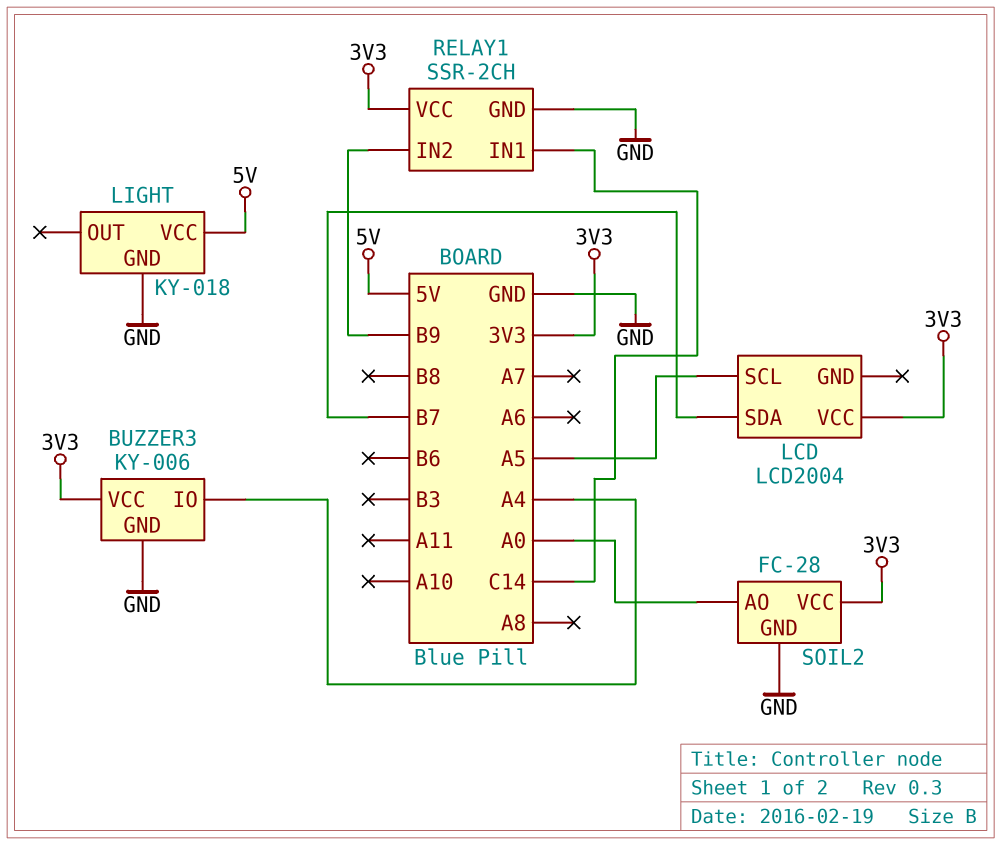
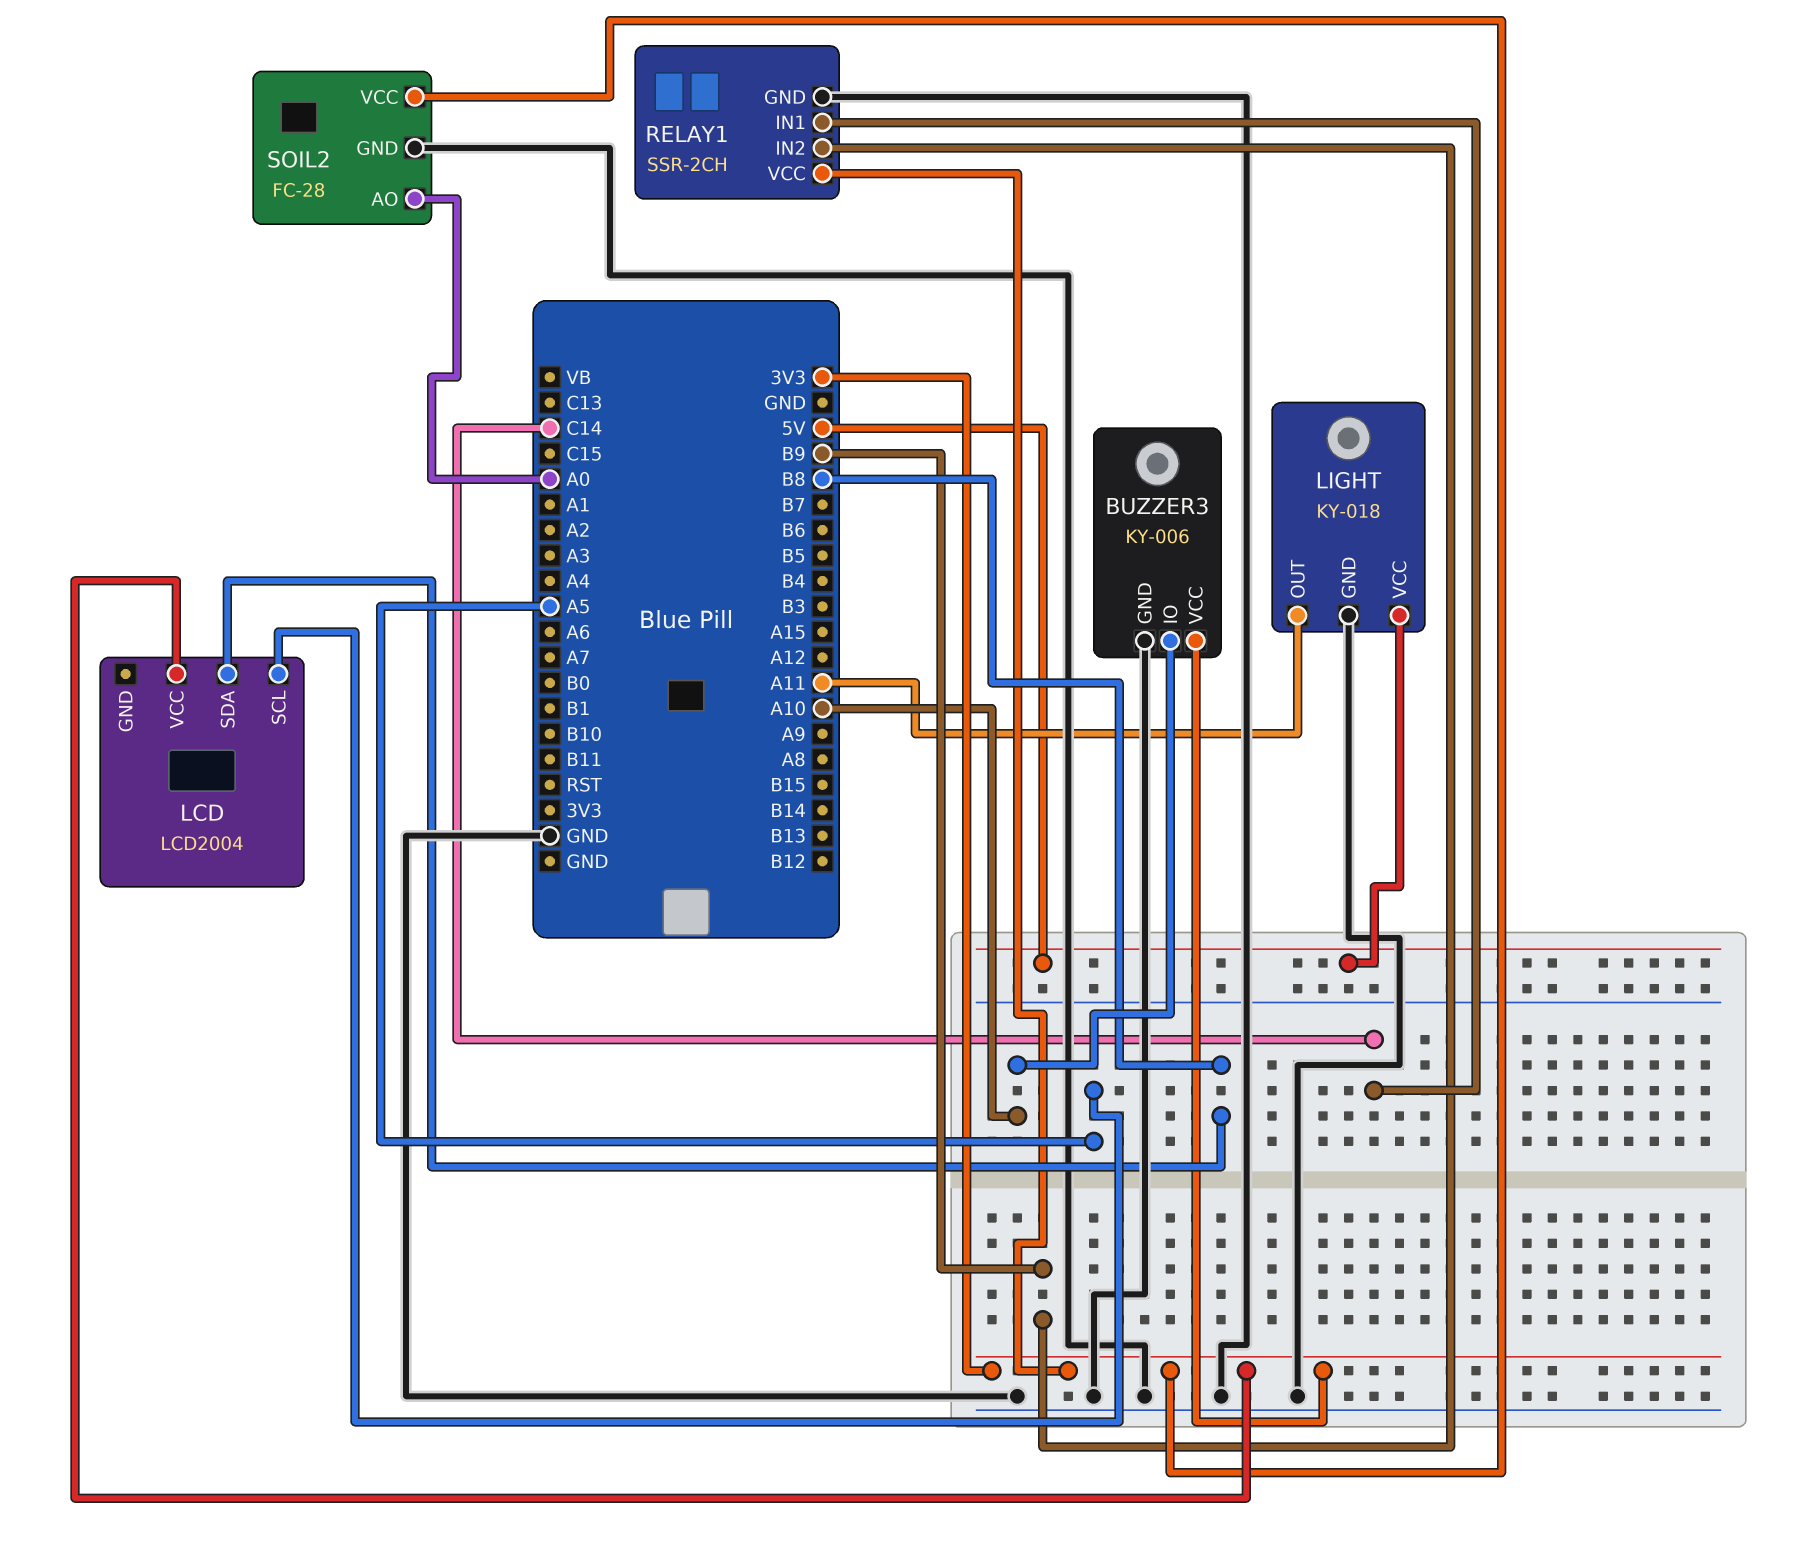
BUZZER3 pin IO: A4 -> A10
LCD pin SDA: B7 -> B8
LIGHT pin OUT: none -> A11

